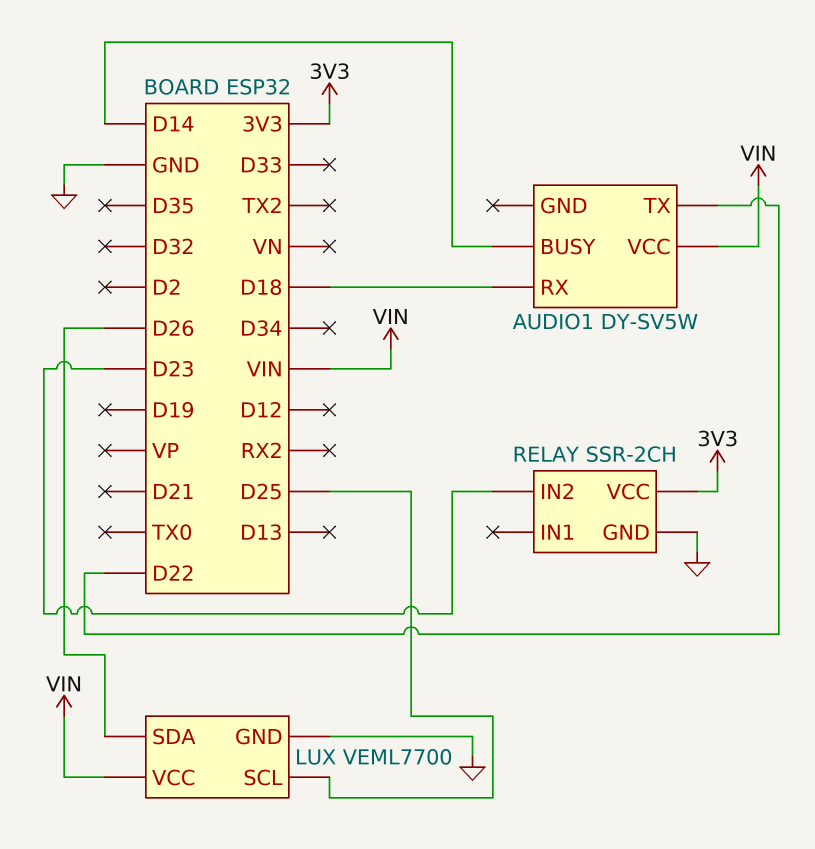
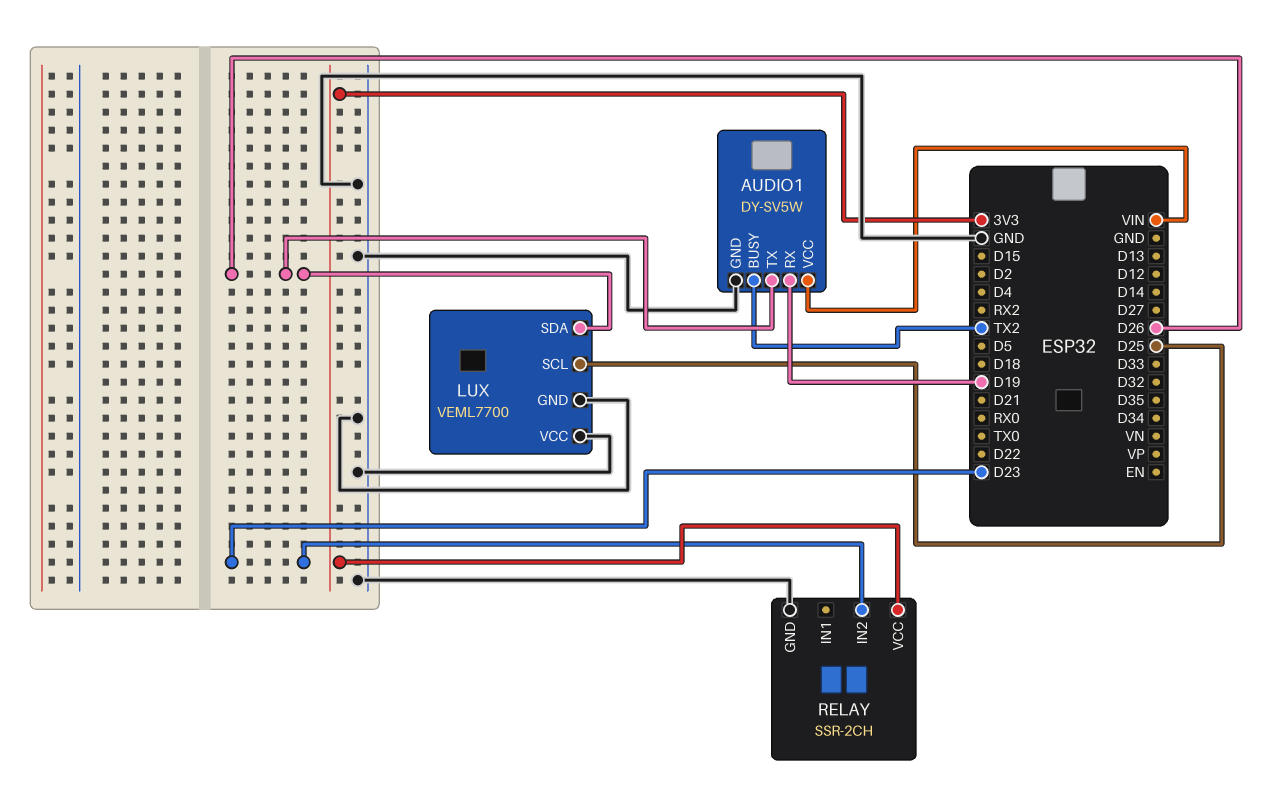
AUDIO1 pin BUSY: D14 -> TX2
AUDIO1 pin GND: none -> GND
AUDIO1 pin RX: D18 -> D19
AUDIO1 pin TX: D22 -> D26
LUX pin VCC: VIN -> GND

